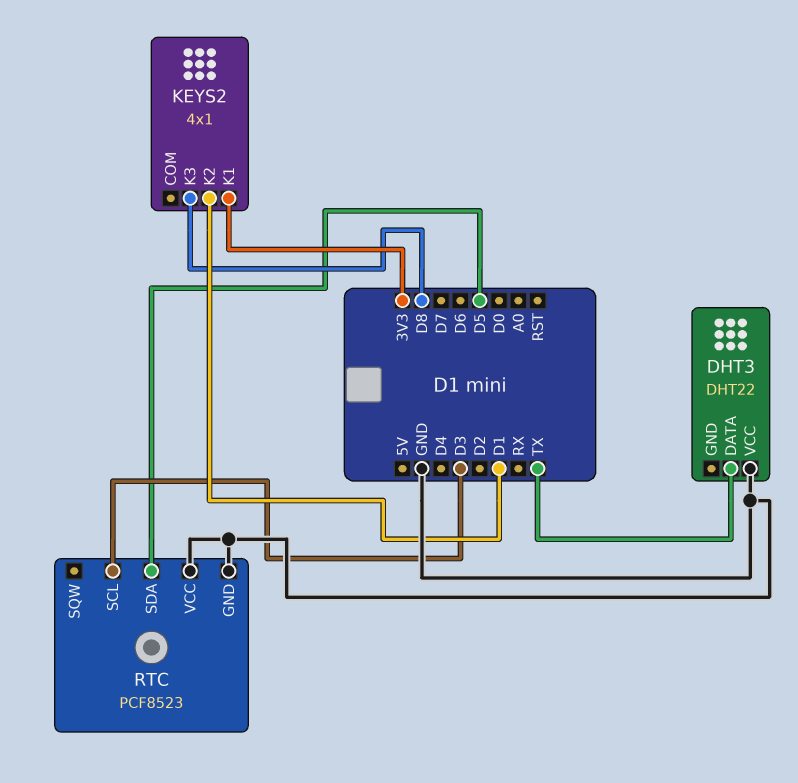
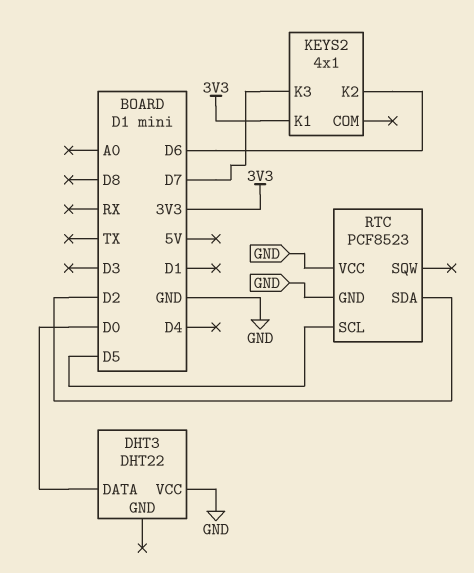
DHT3 pin DATA: TX -> D0
KEYS2 pin K2: D1 -> D6
KEYS2 pin K3: D8 -> D7
RTC pin SCL: D3 -> D5
RTC pin SDA: D5 -> D2

